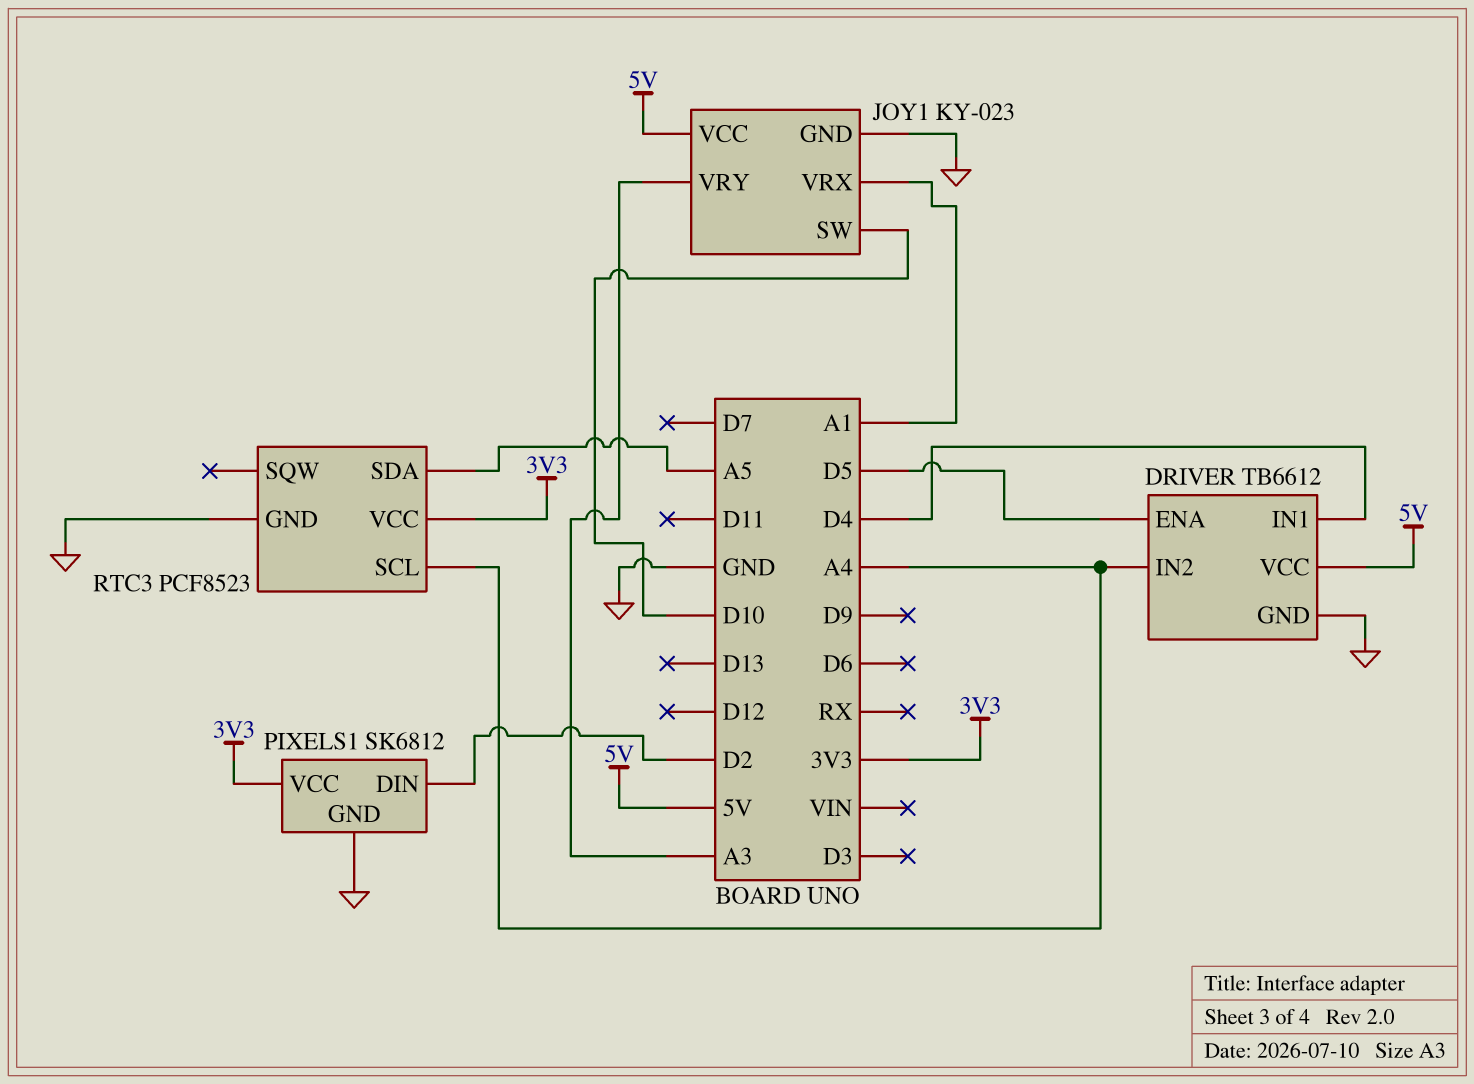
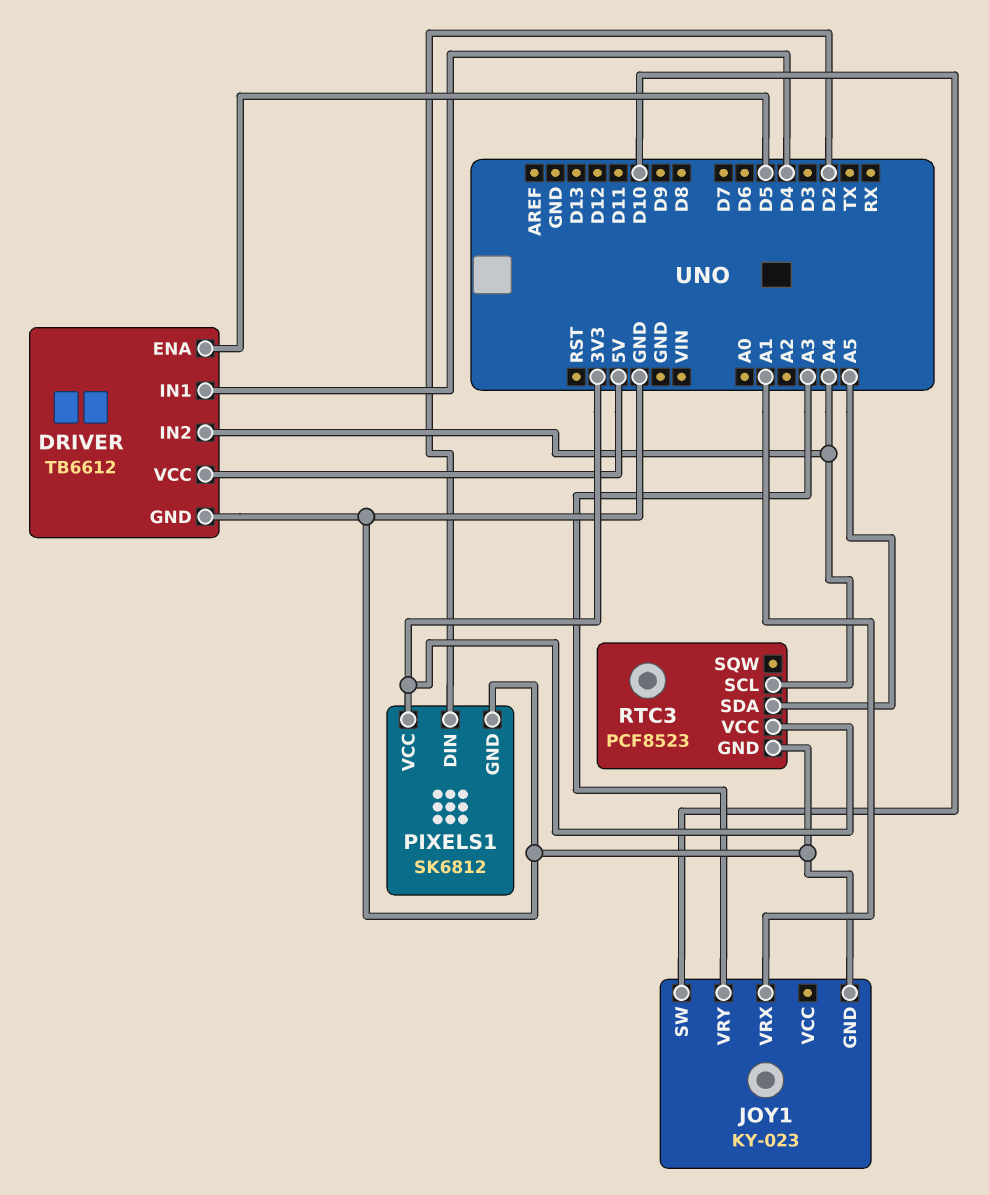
JOY1 pin VCC: 5V -> none

